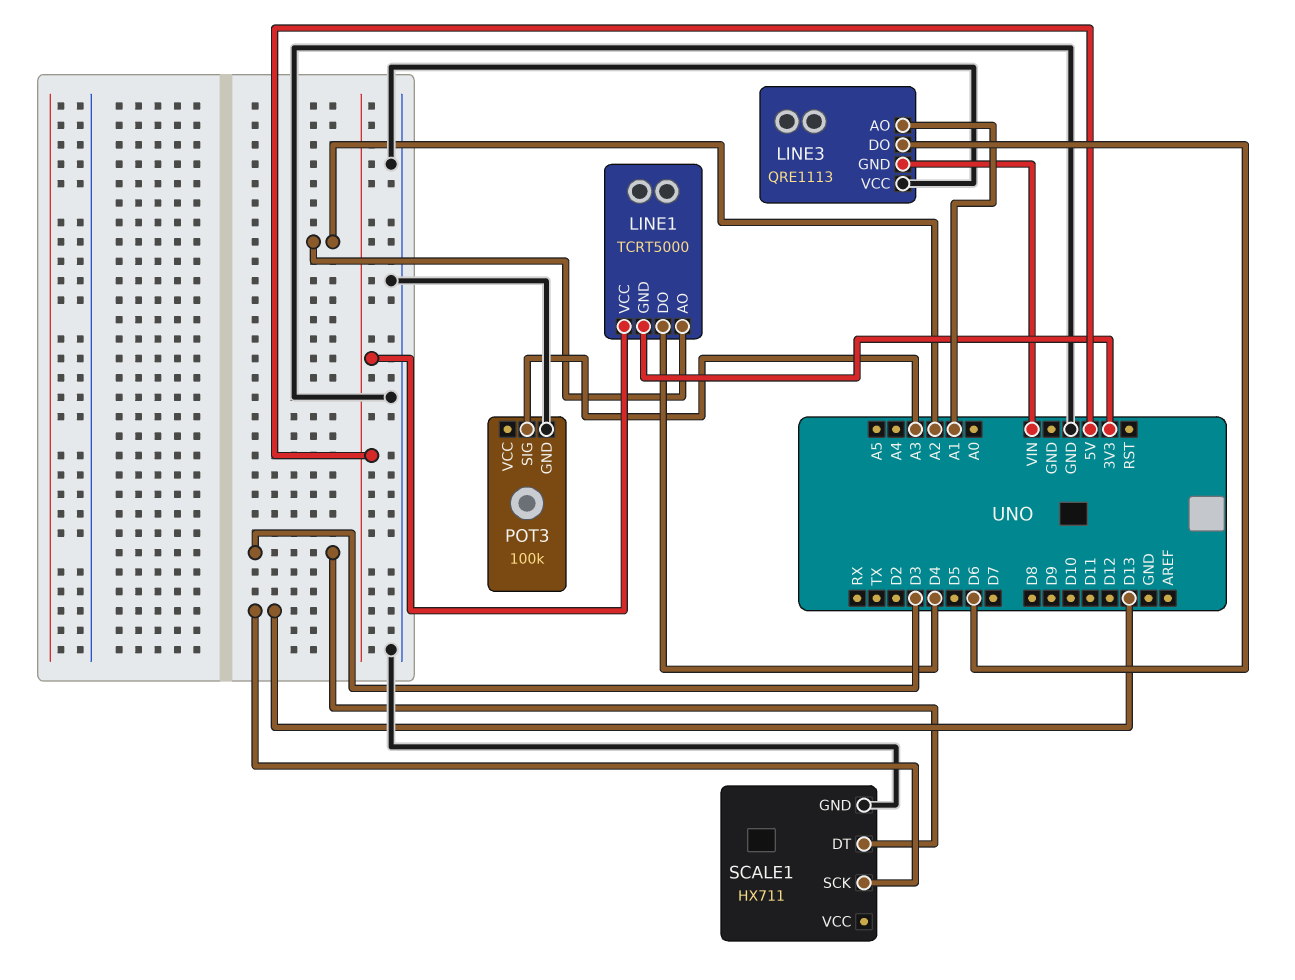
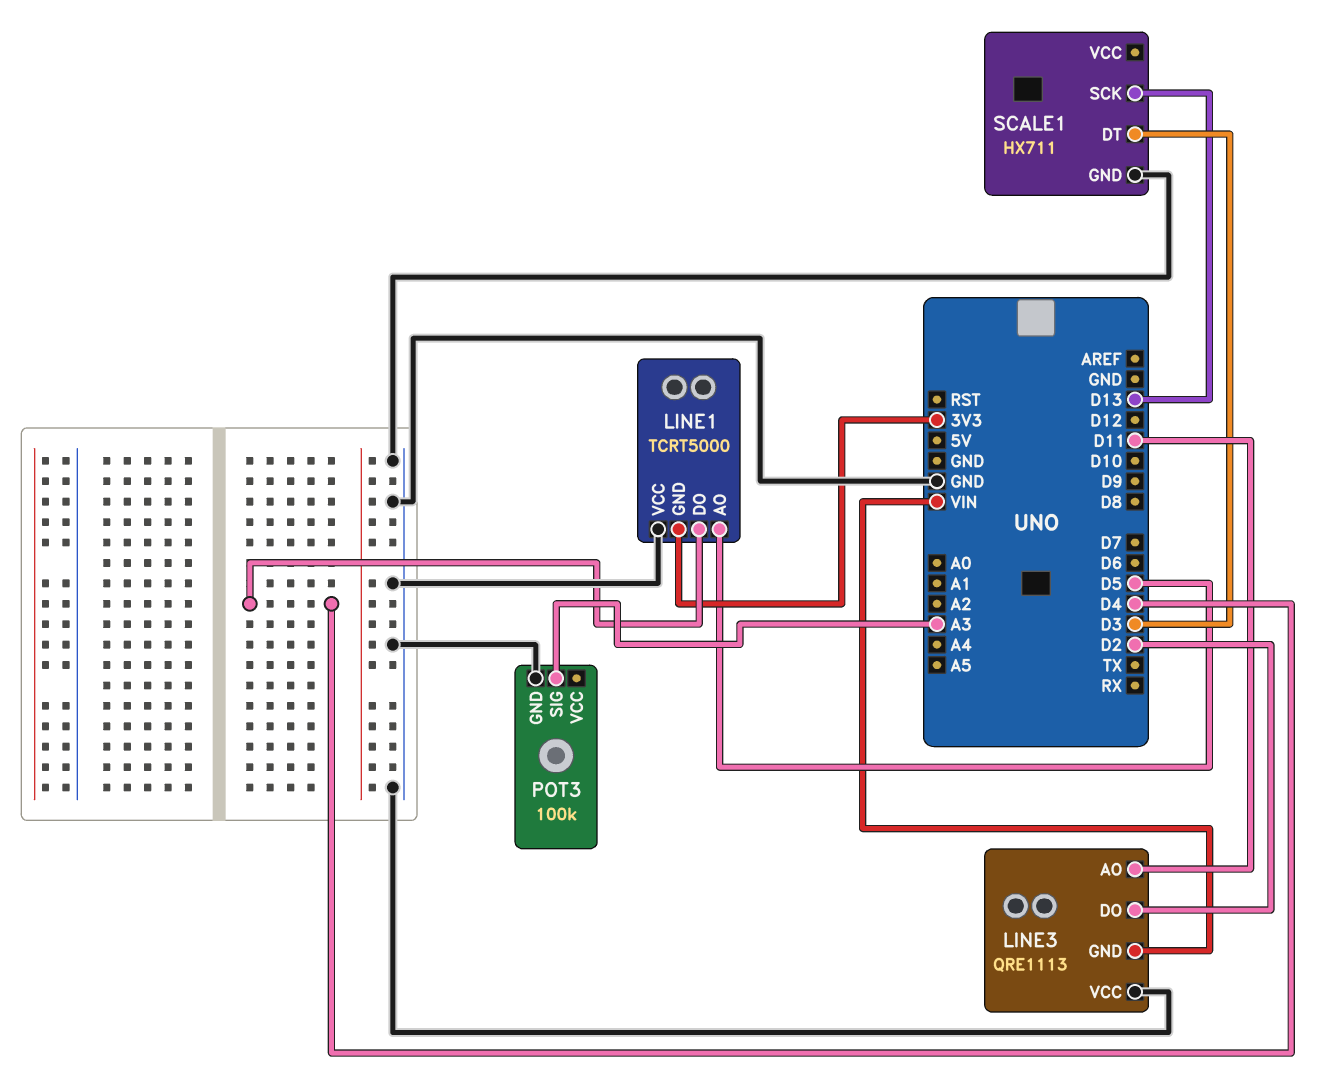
LINE1 pin AO: A2 -> D5
LINE1 pin VCC: 5V -> GND
LINE3 pin AO: A1 -> D11
LINE3 pin DO: D6 -> D2

